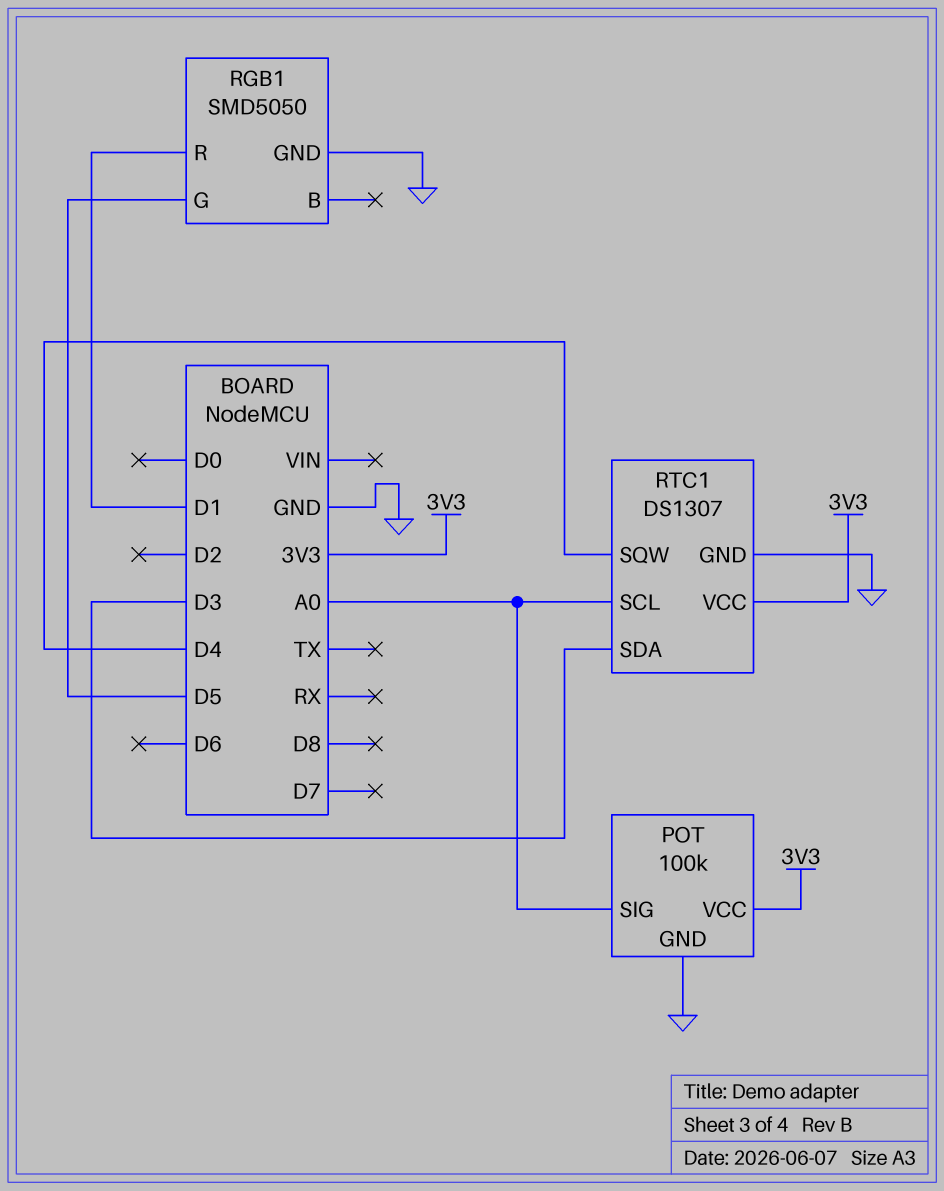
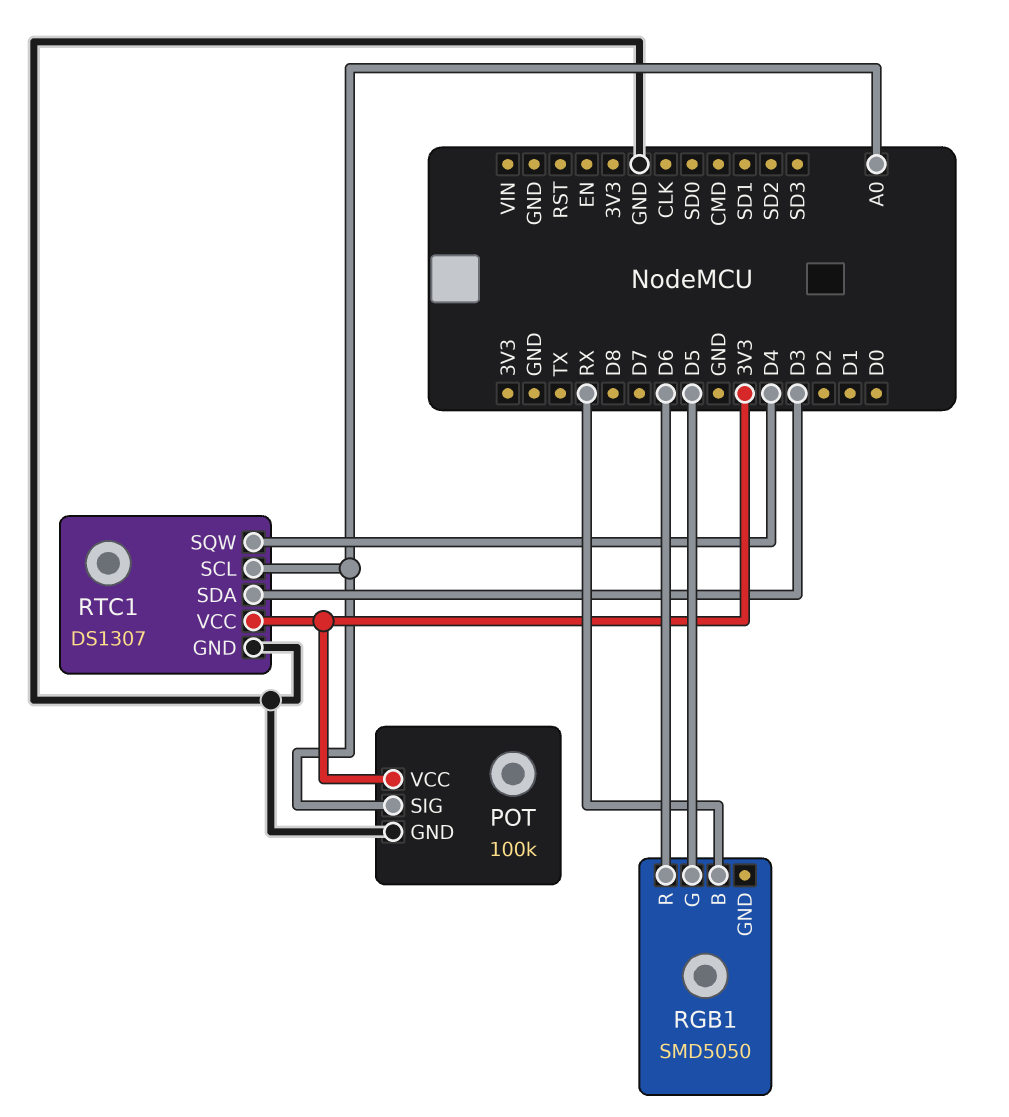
RGB1 pin B: none -> RX
RGB1 pin GND: GND -> none
RGB1 pin R: D1 -> D6

